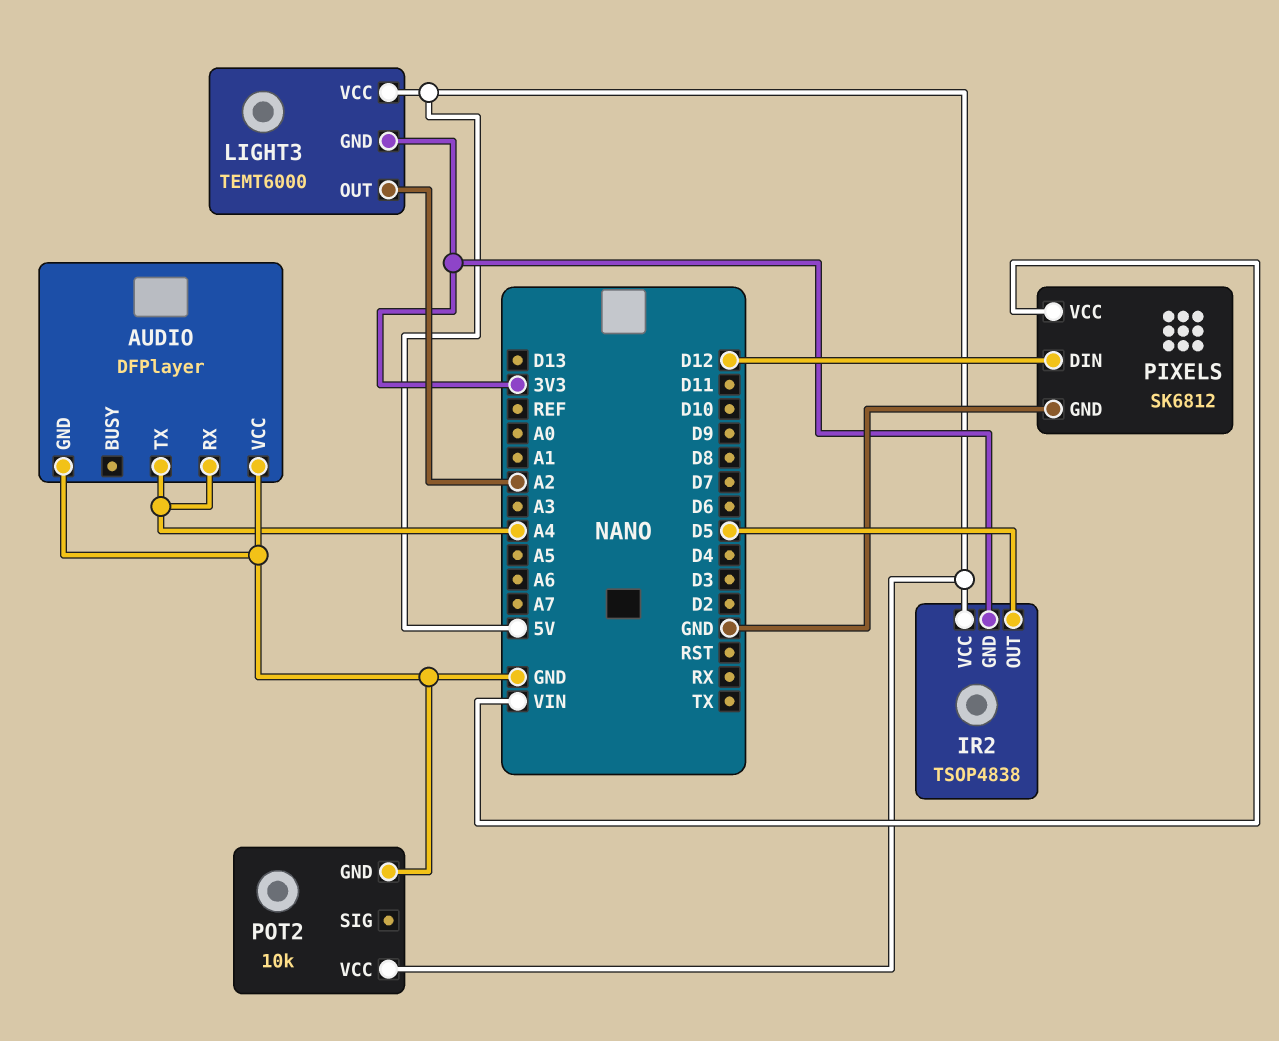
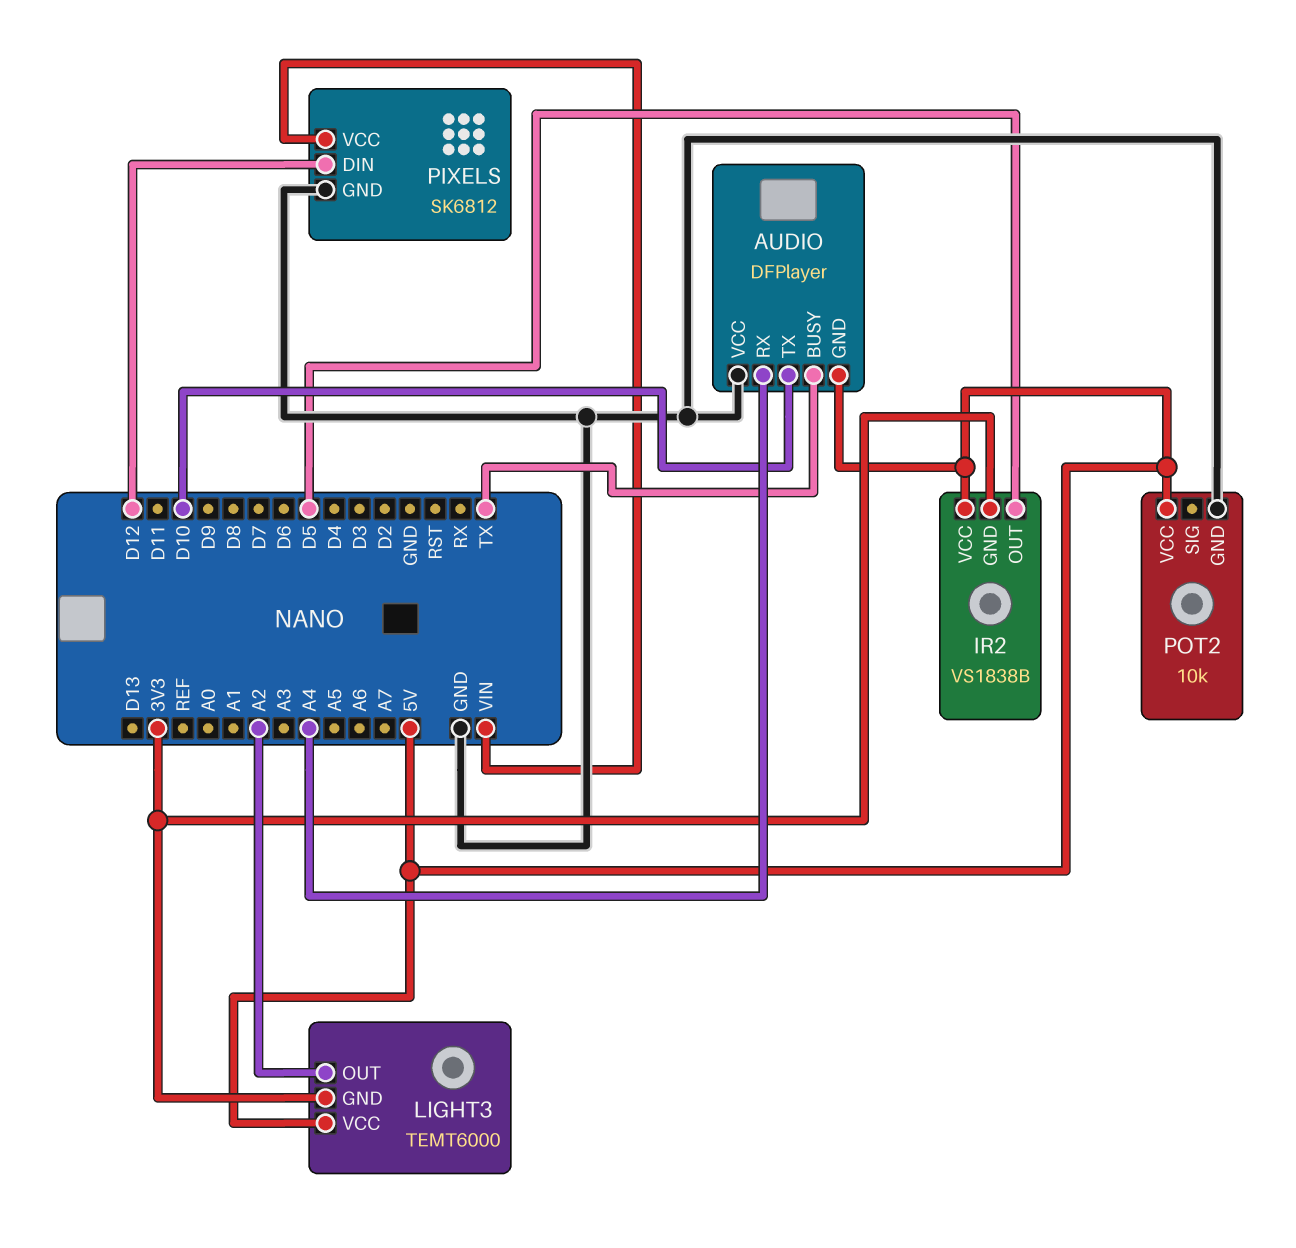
AUDIO pin BUSY: none -> TX
AUDIO pin GND: GND -> 5V
AUDIO pin TX: A4 -> D10
IR2: TSOP4838 -> VS1838B

